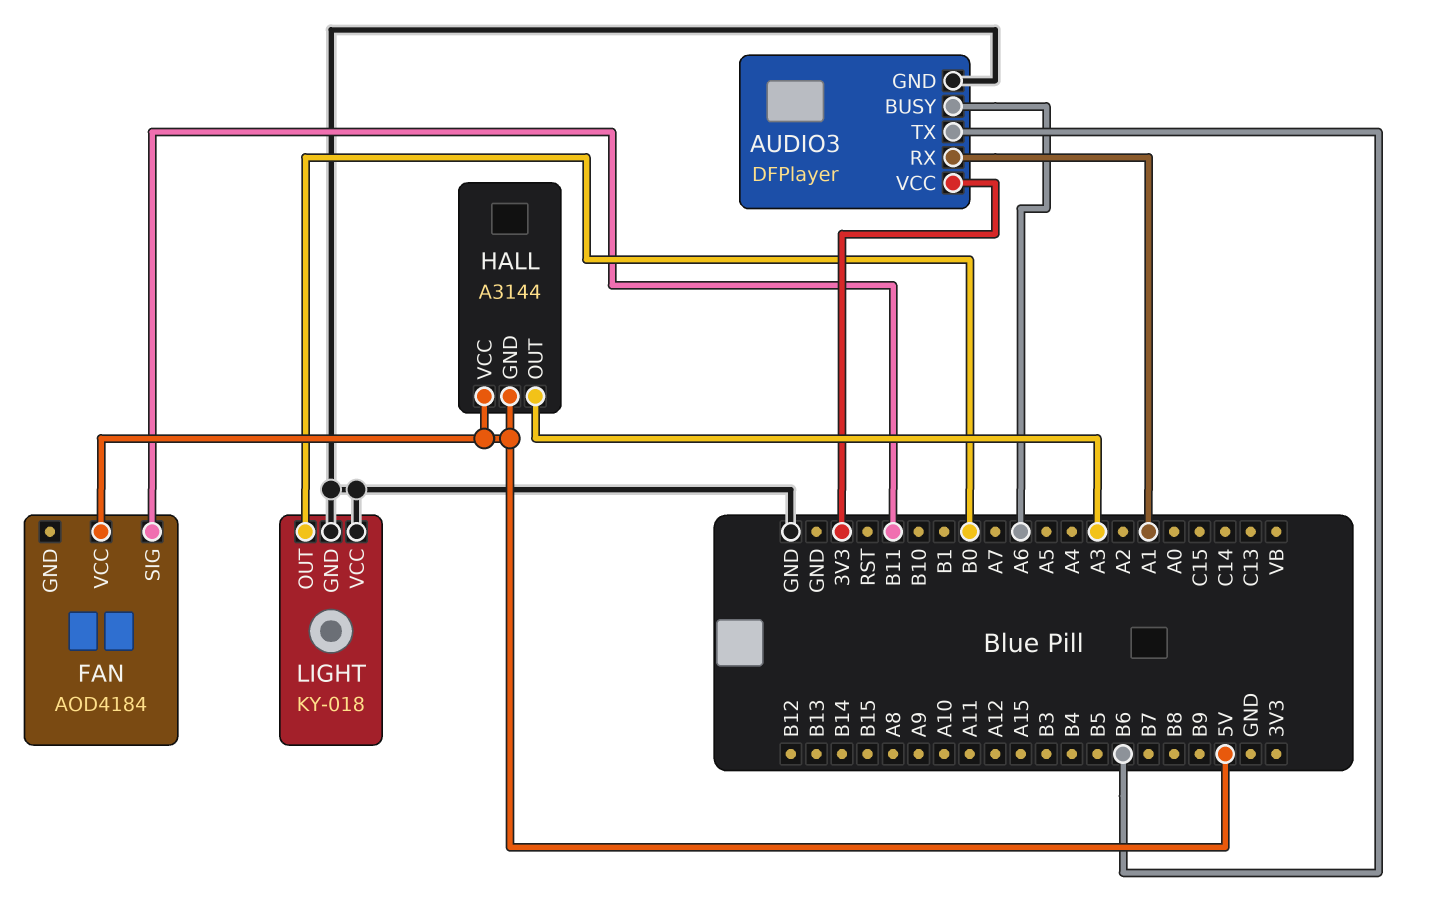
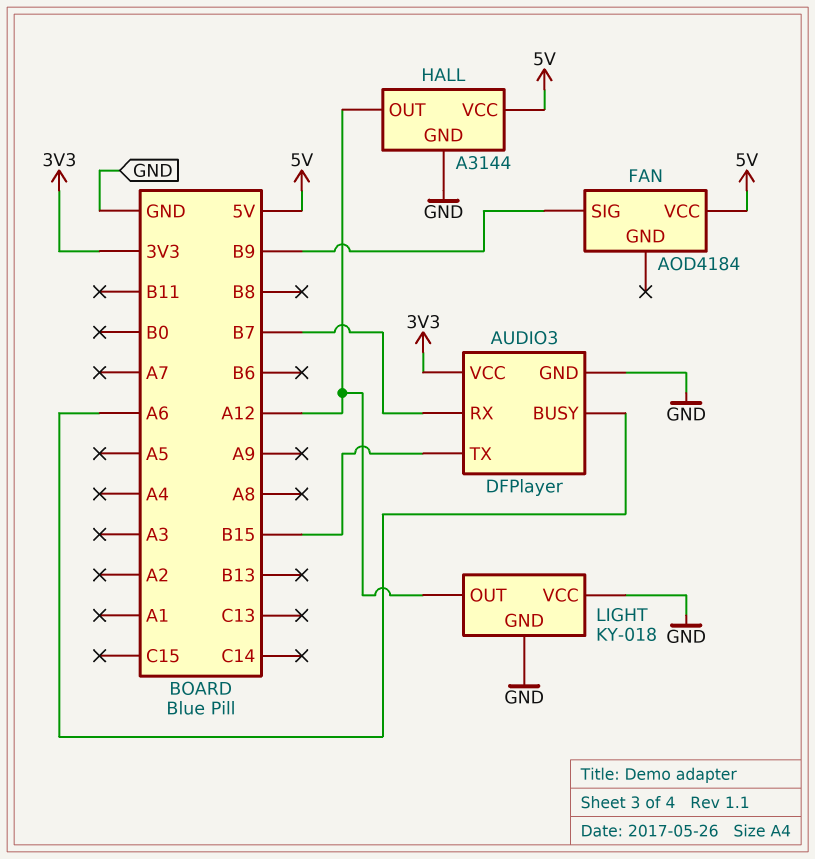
AUDIO3 pin RX: A1 -> B7
AUDIO3 pin TX: B6 -> B15
FAN pin SIG: B11 -> B9
HALL pin GND: 5V -> GND
HALL pin OUT: A3 -> A12
LIGHT pin OUT: B0 -> A12

